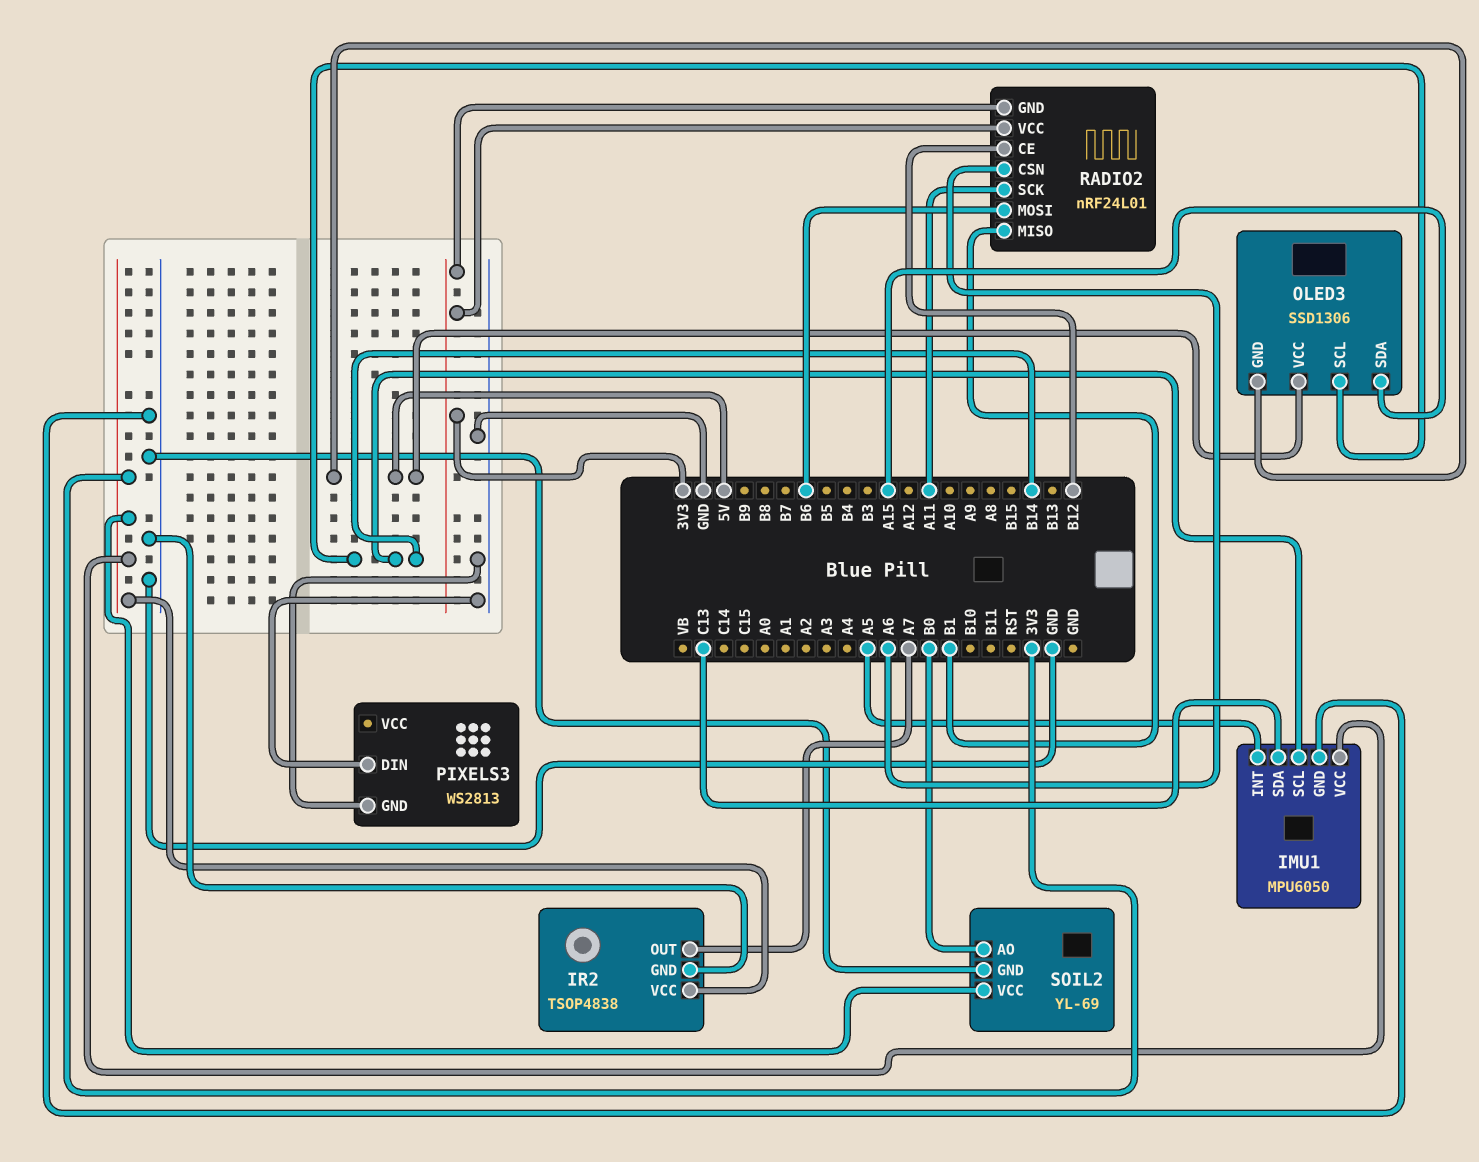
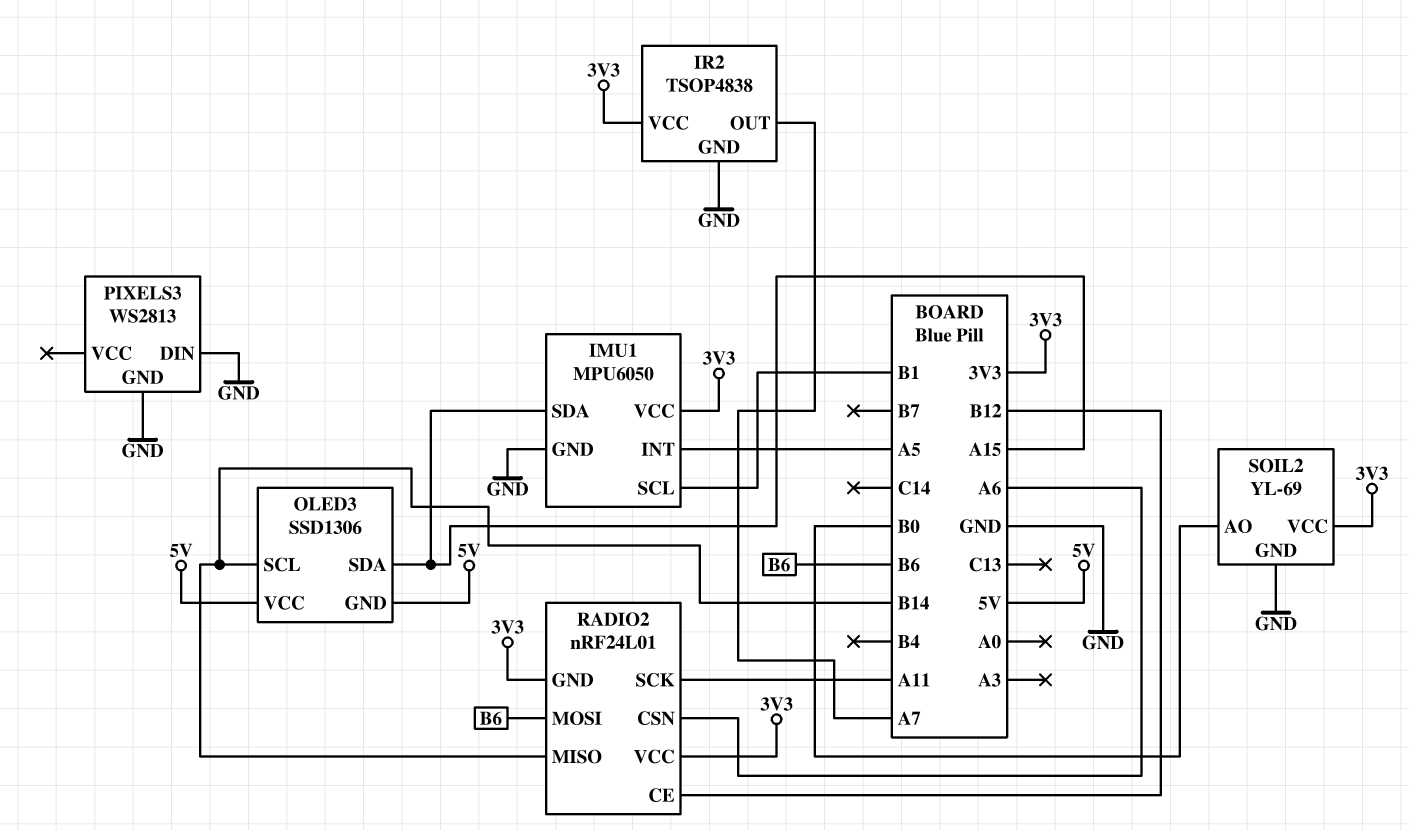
IMU1 pin SCL: B14 -> B1
IMU1 pin SDA: C13 -> A15
RADIO2 pin MISO: B1 -> B14

